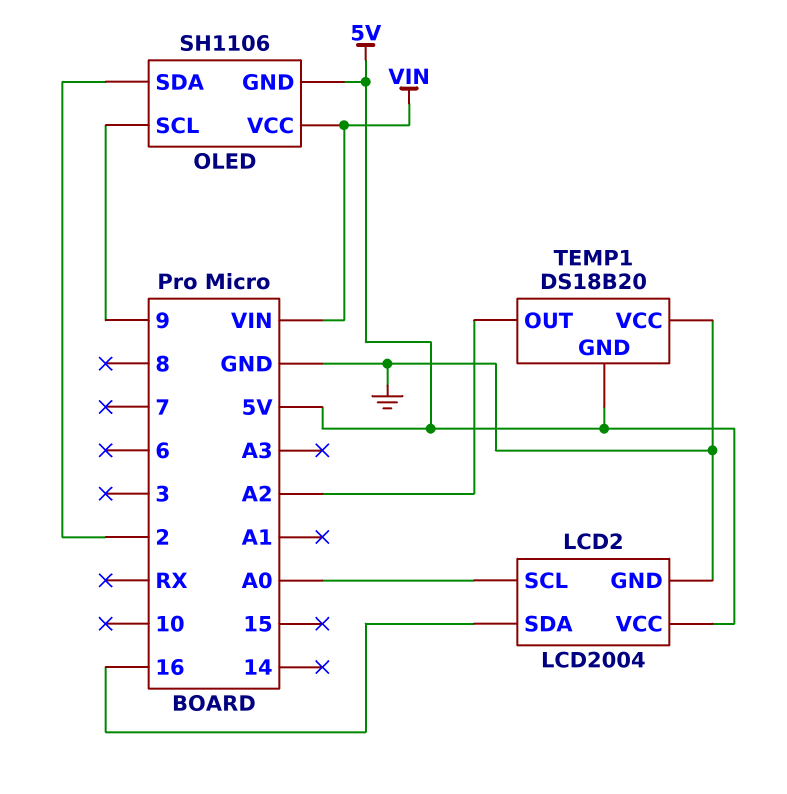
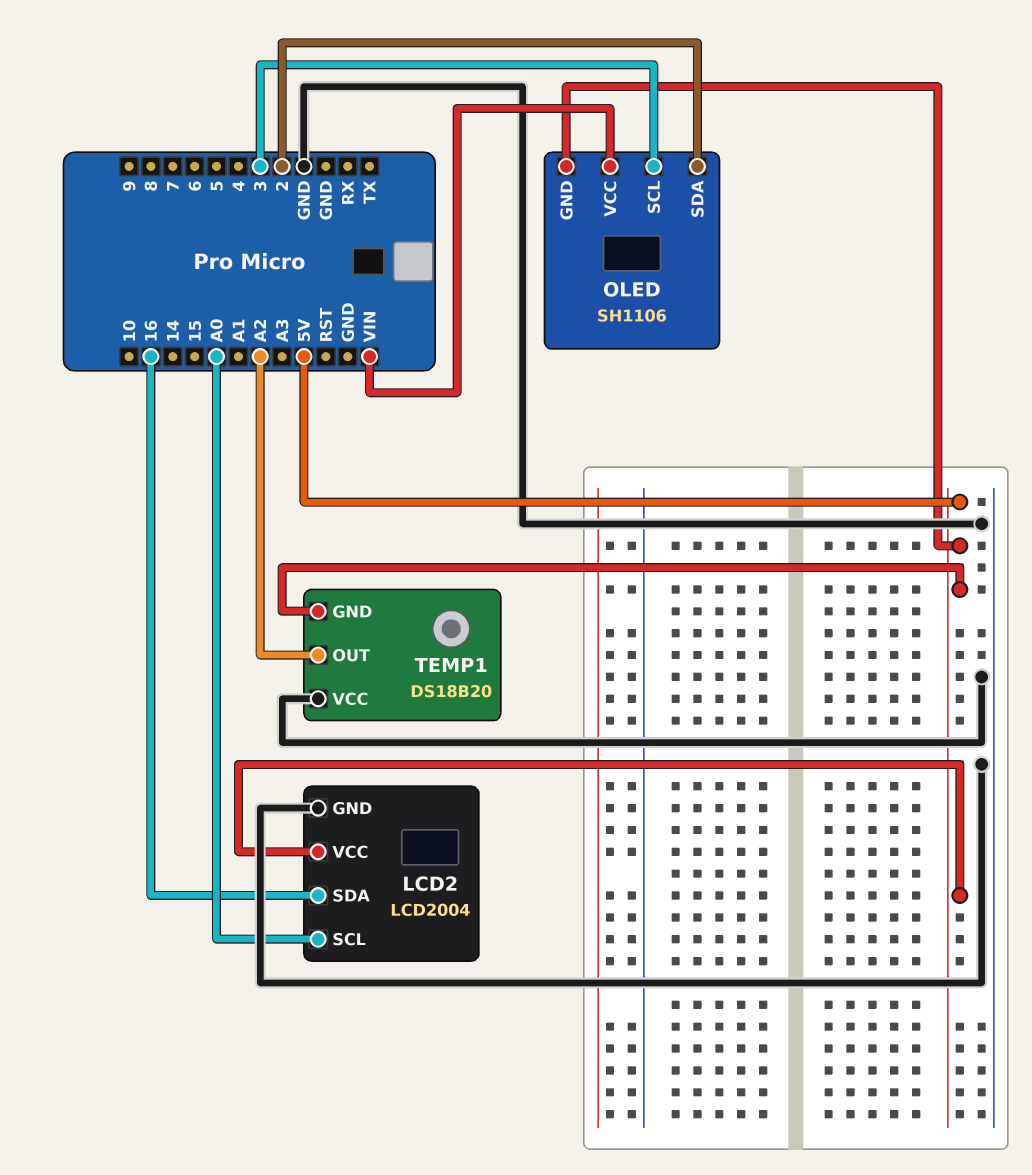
OLED pin SCL: 9 -> 3

